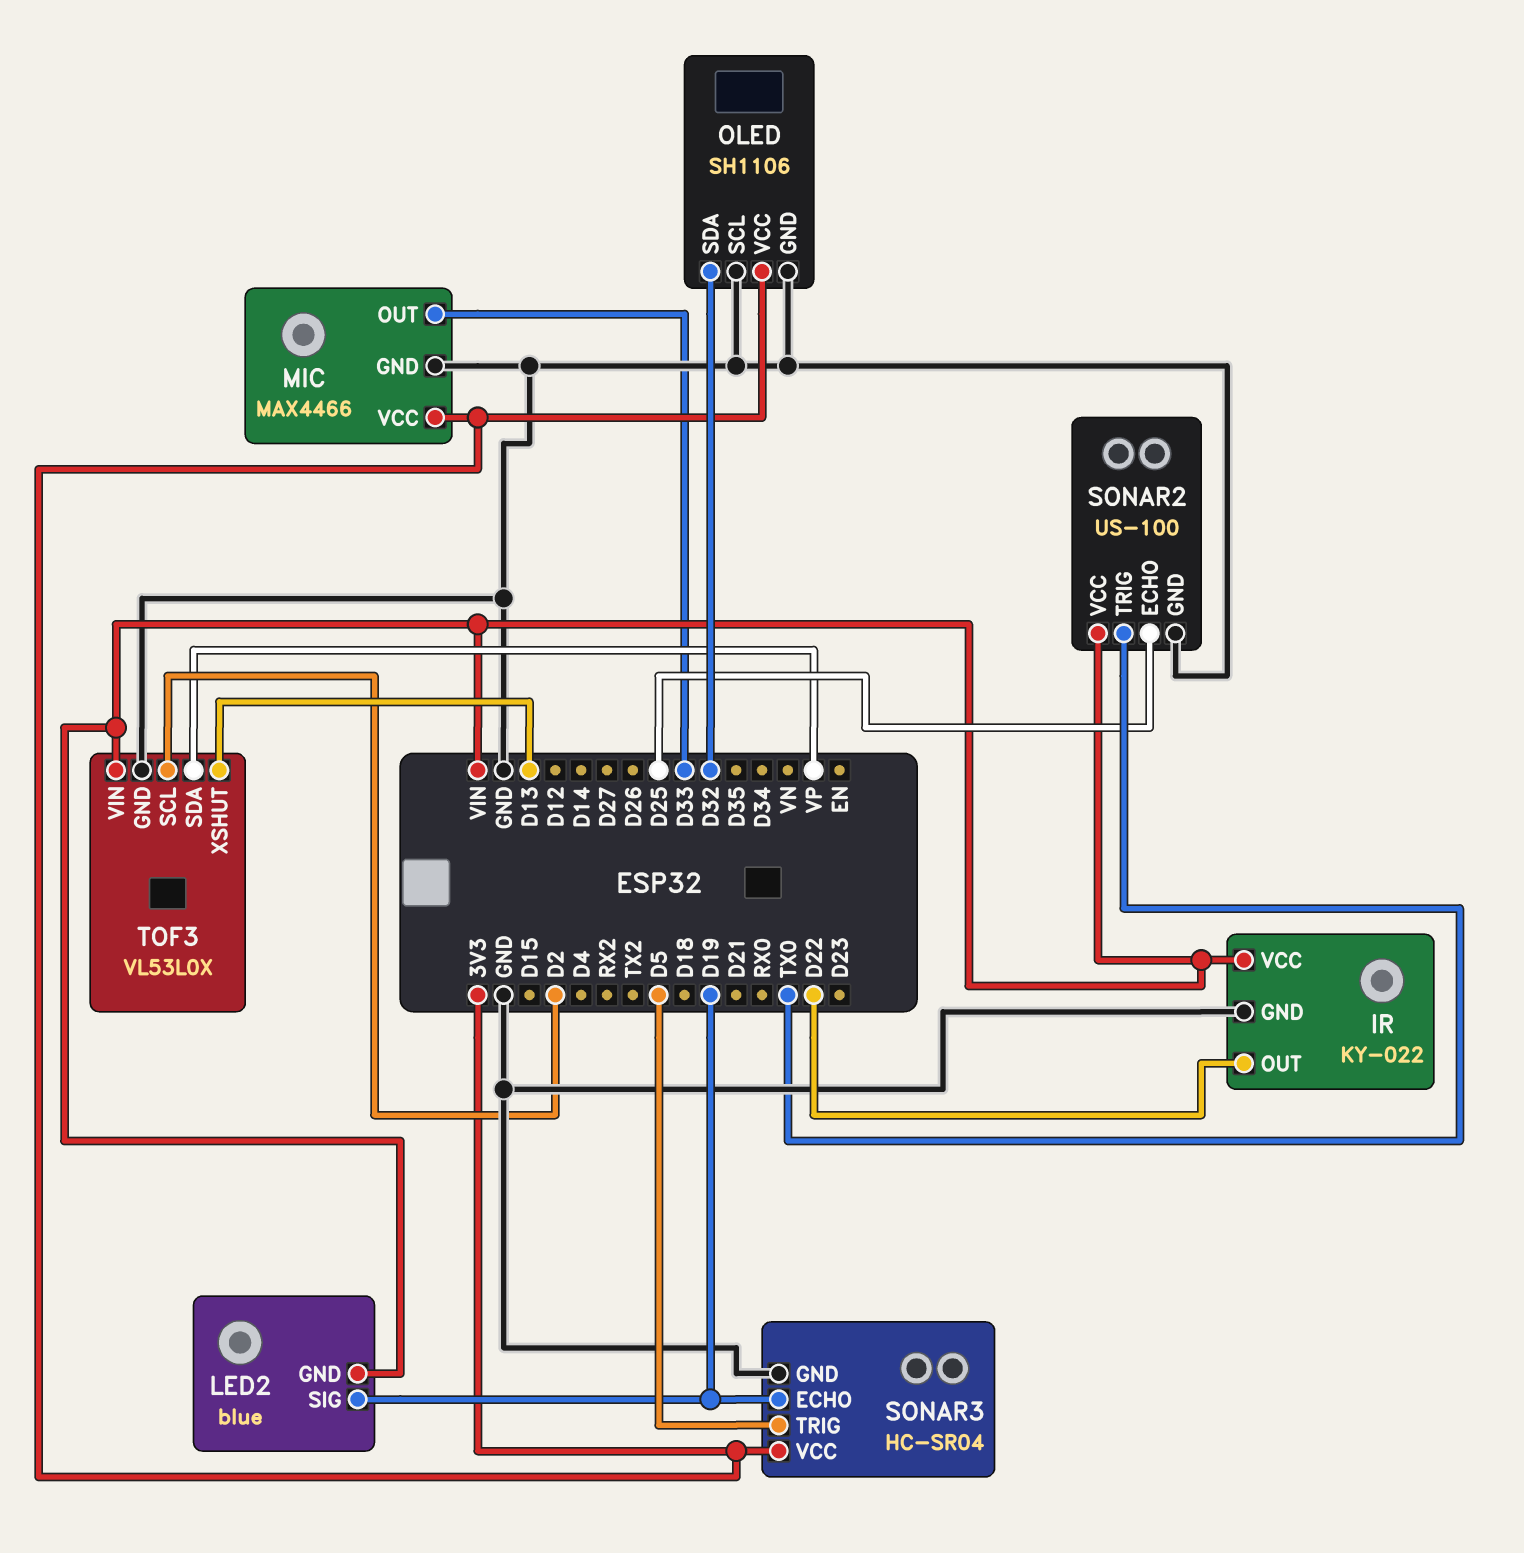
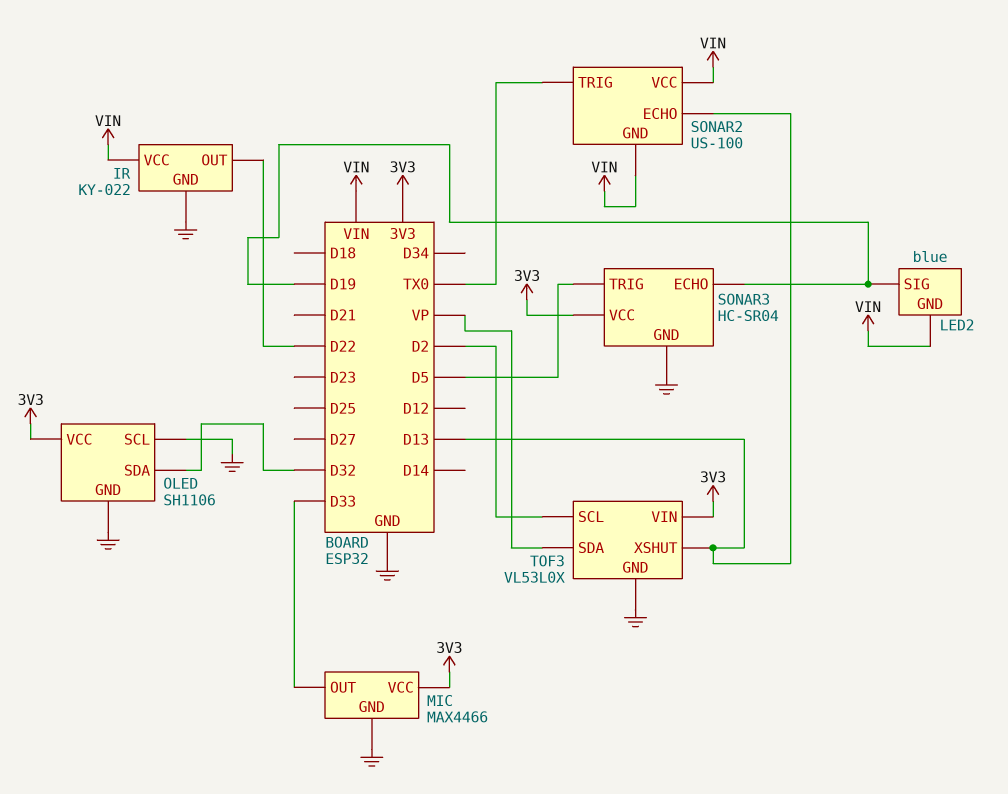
SONAR2 pin ECHO: D25 -> D13
SONAR2 pin GND: GND -> VIN
TOF3 pin VIN: VIN -> 3V3

